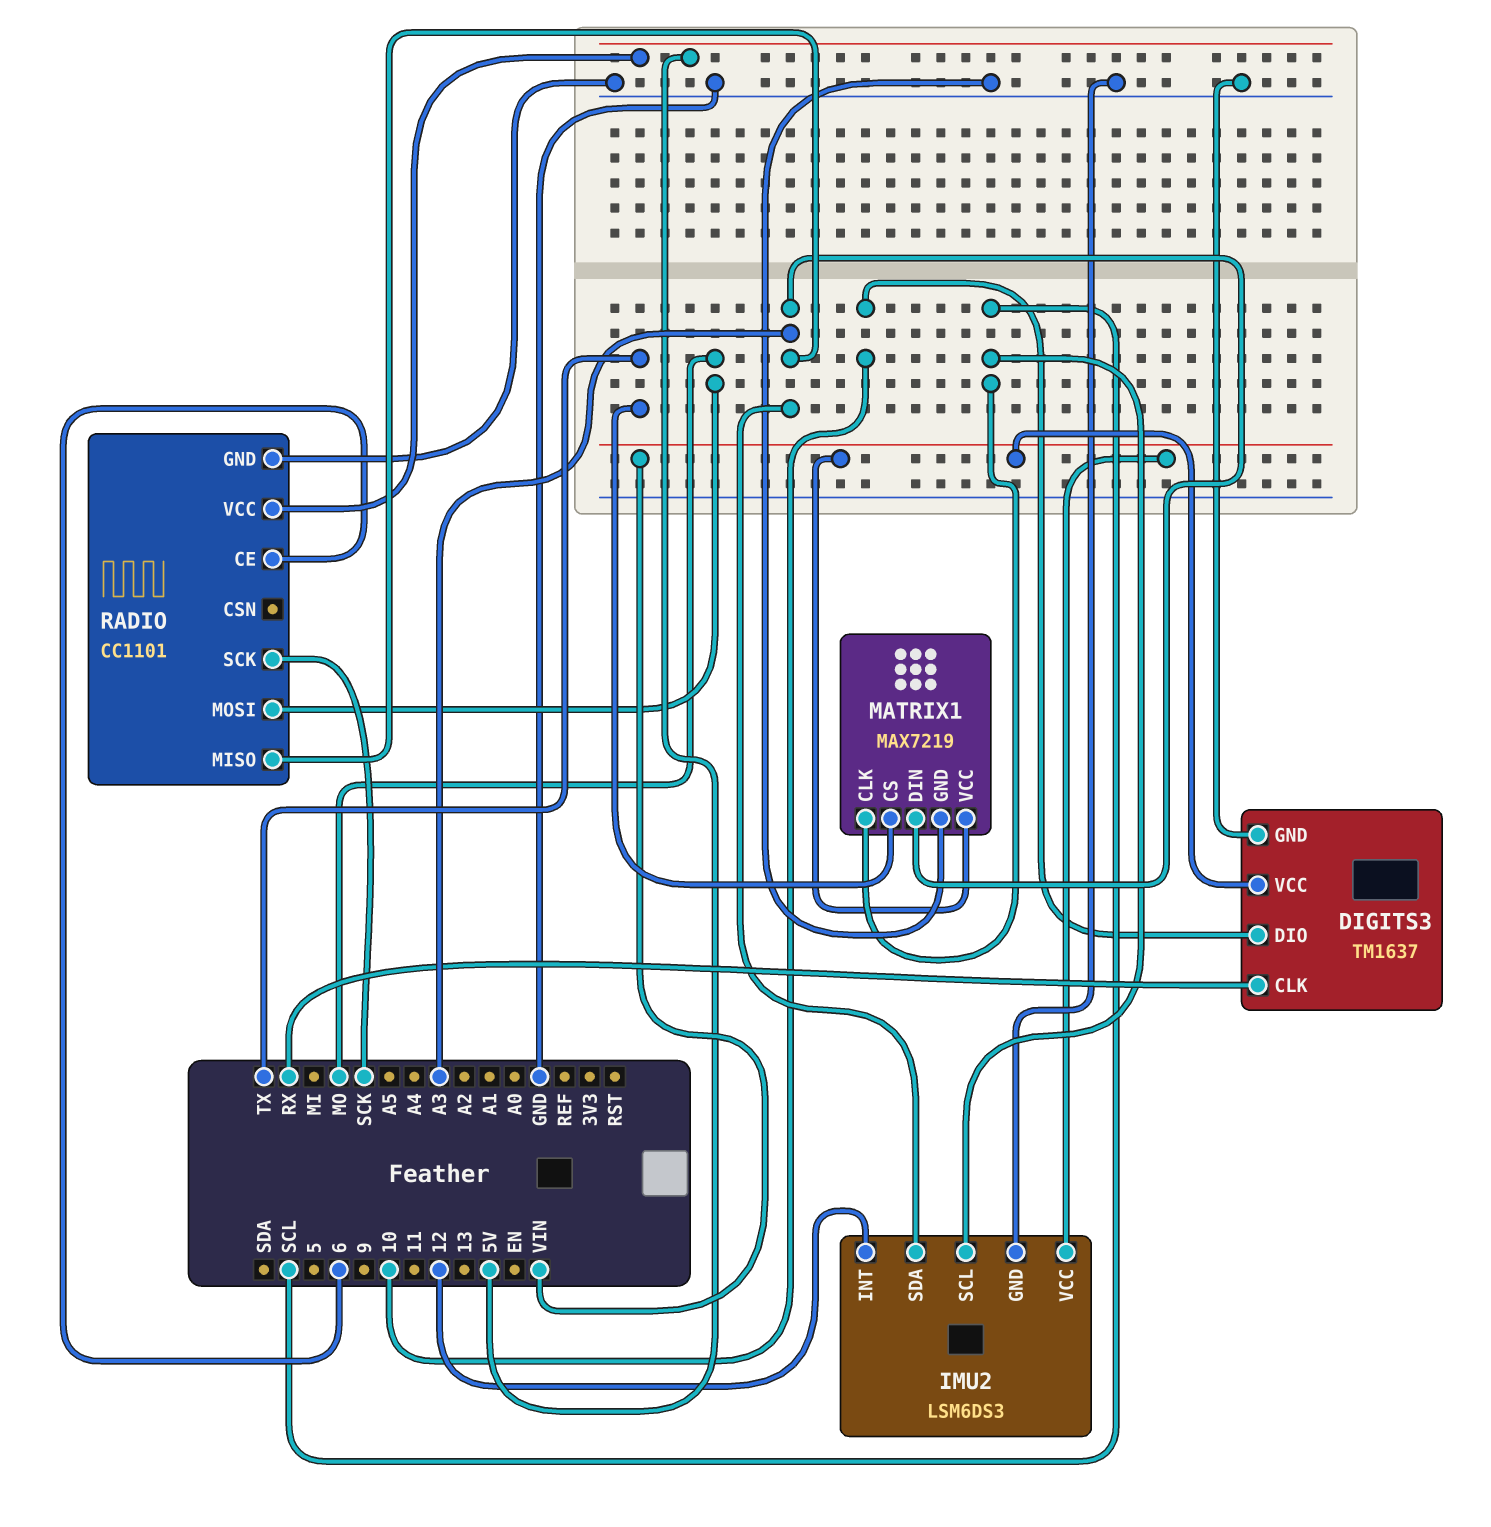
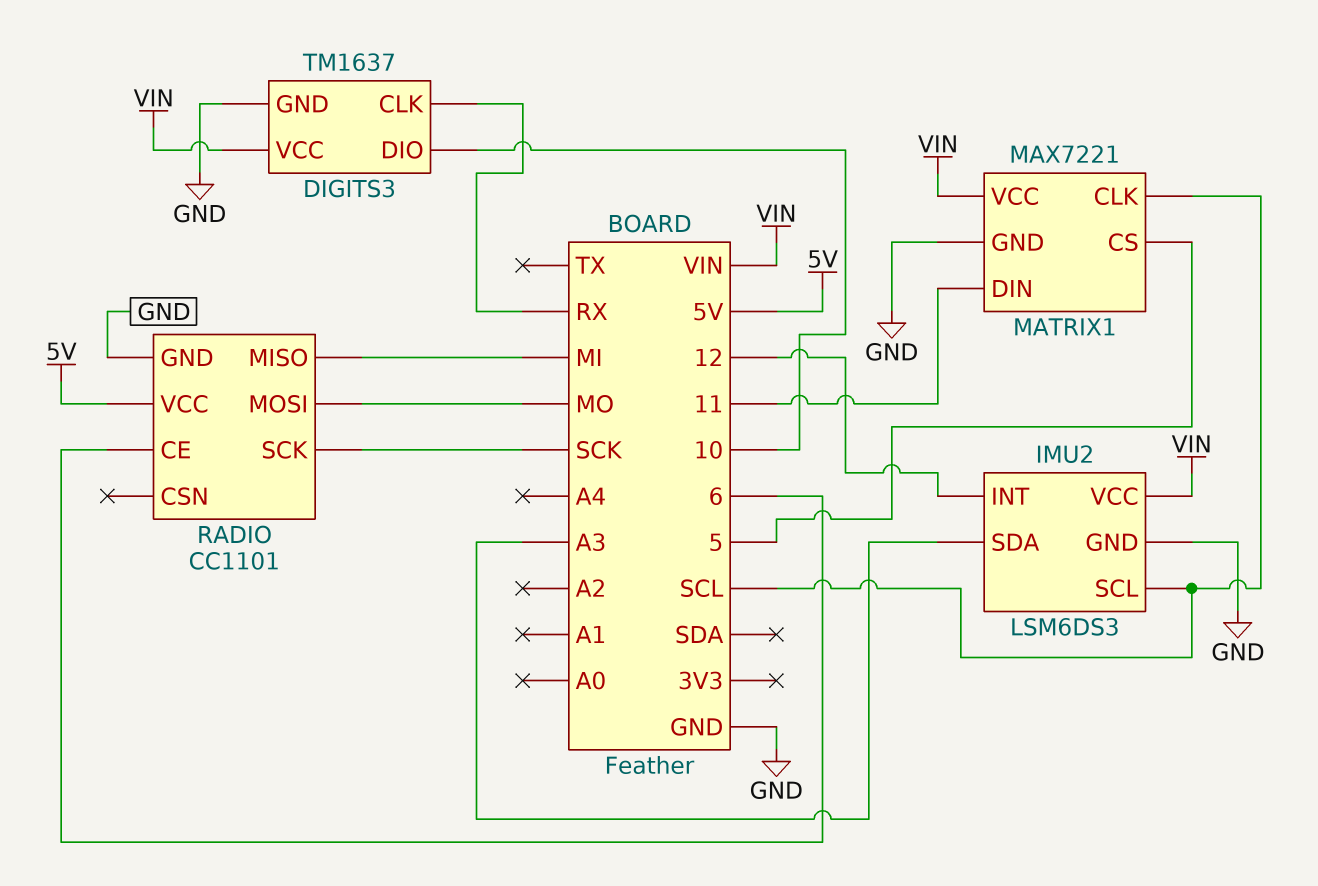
MATRIX1: MAX7219 -> MAX7221
MATRIX1 pin CS: TX -> 5
MATRIX1 pin DIN: A3 -> 11
RADIO pin MISO: A3 -> MI

